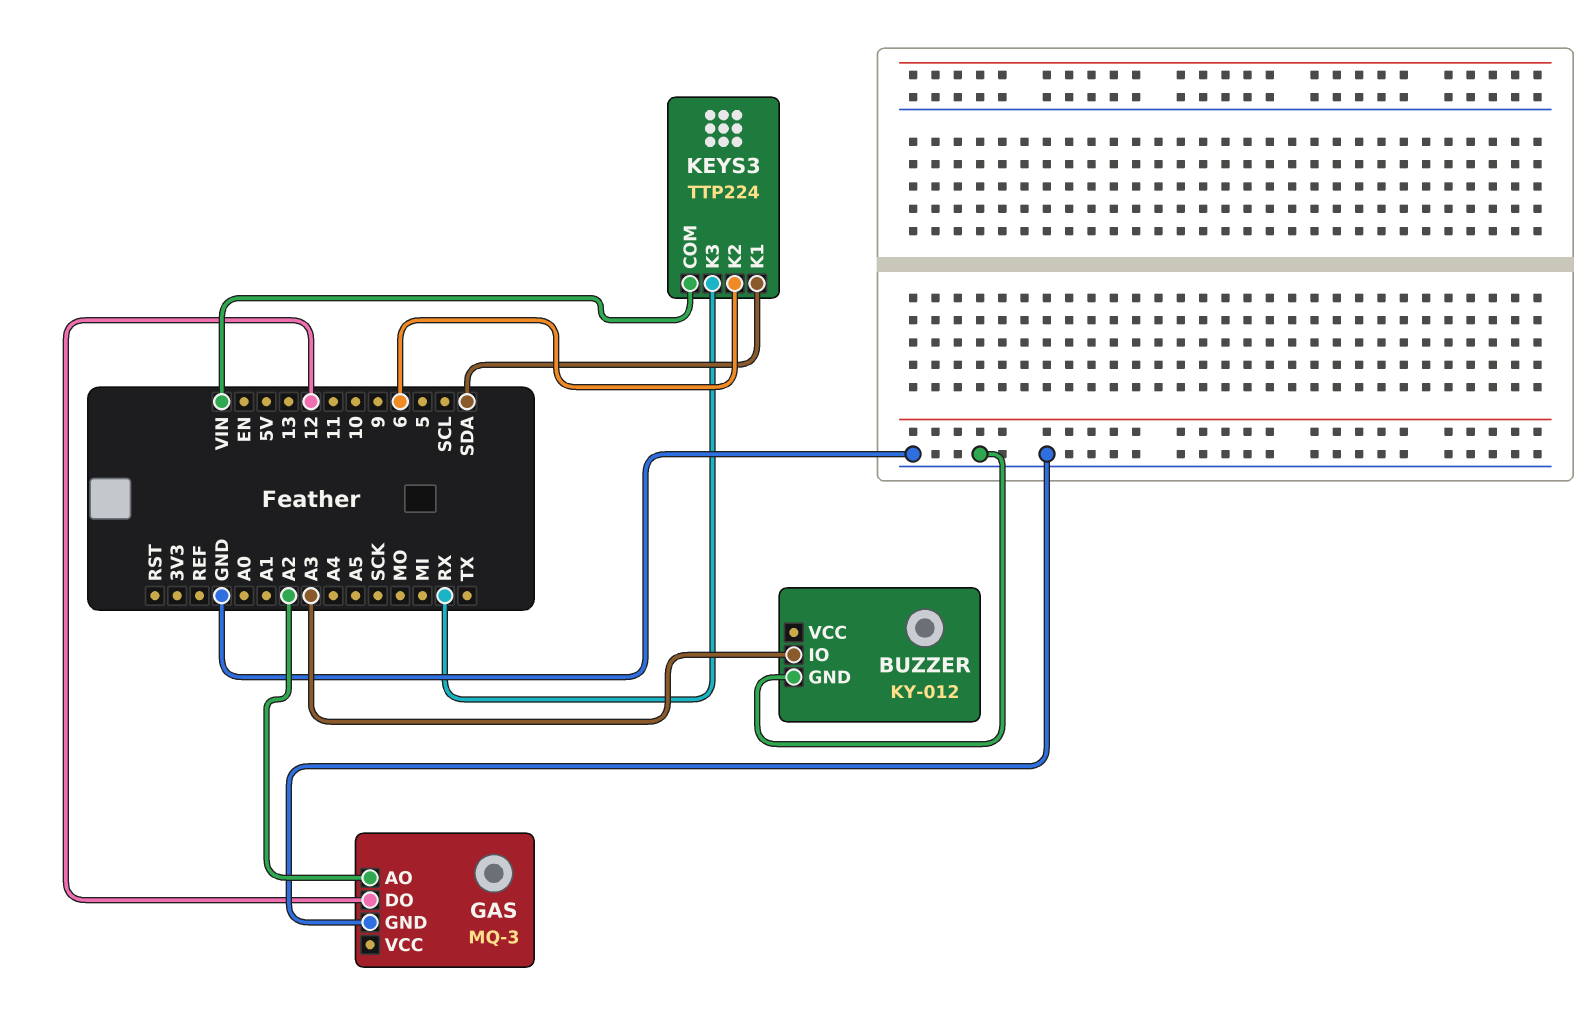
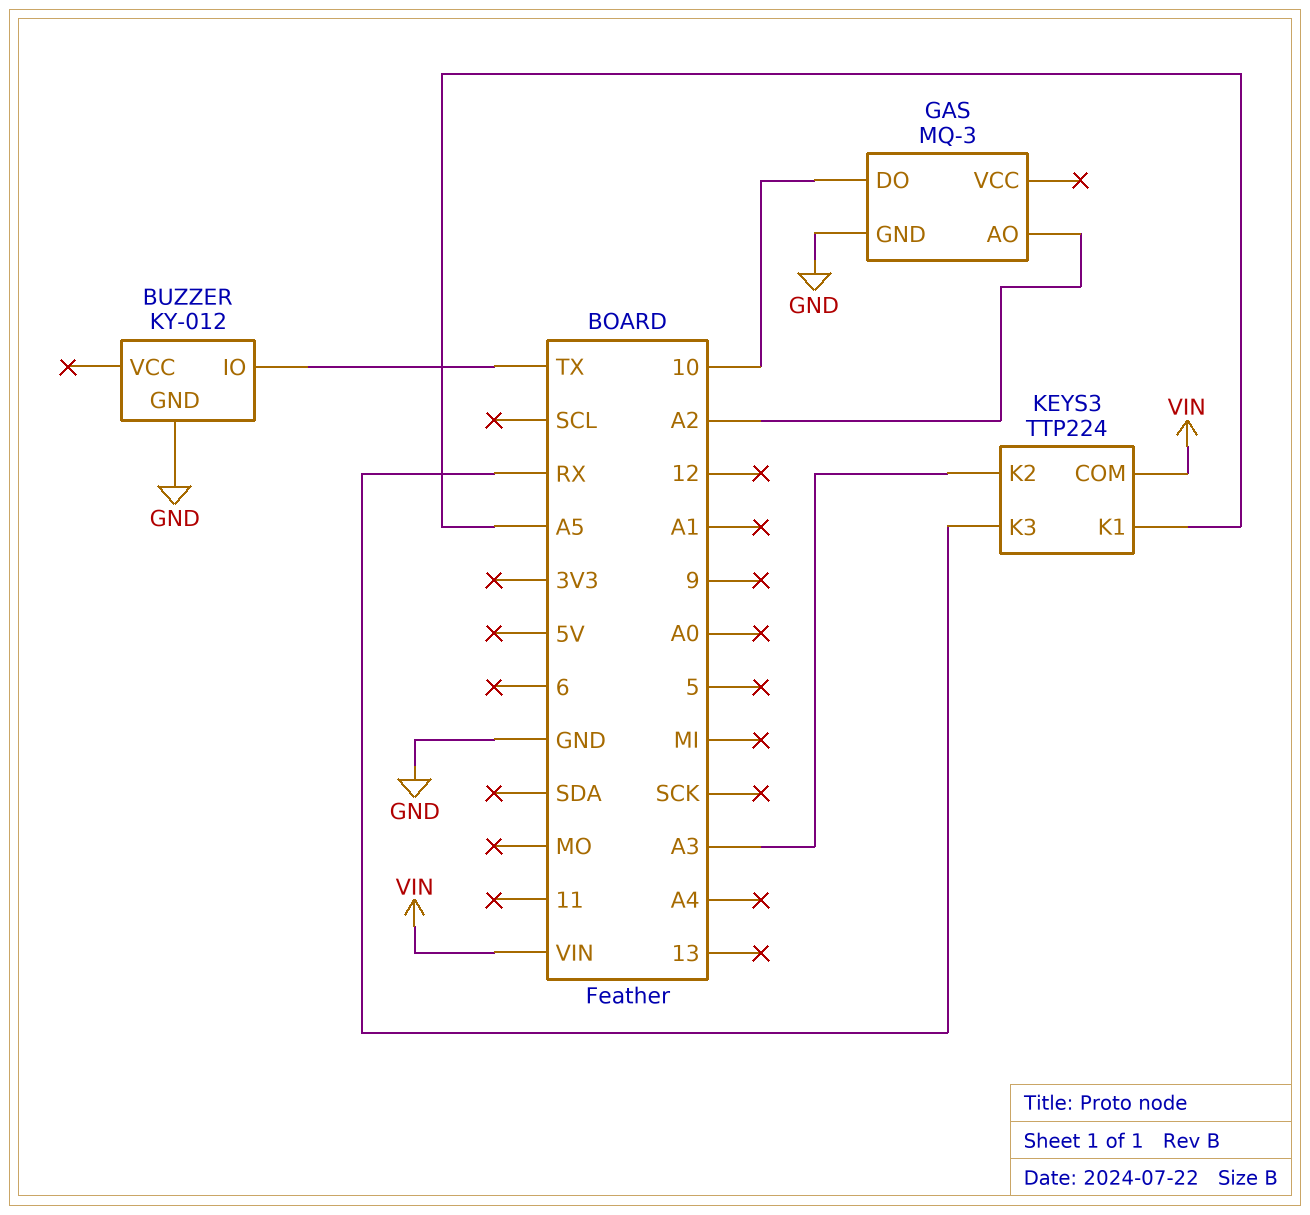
BUZZER pin IO: A3 -> TX
GAS pin DO: 12 -> 10
KEYS3 pin K1: SDA -> A5
KEYS3 pin K2: 6 -> A3

